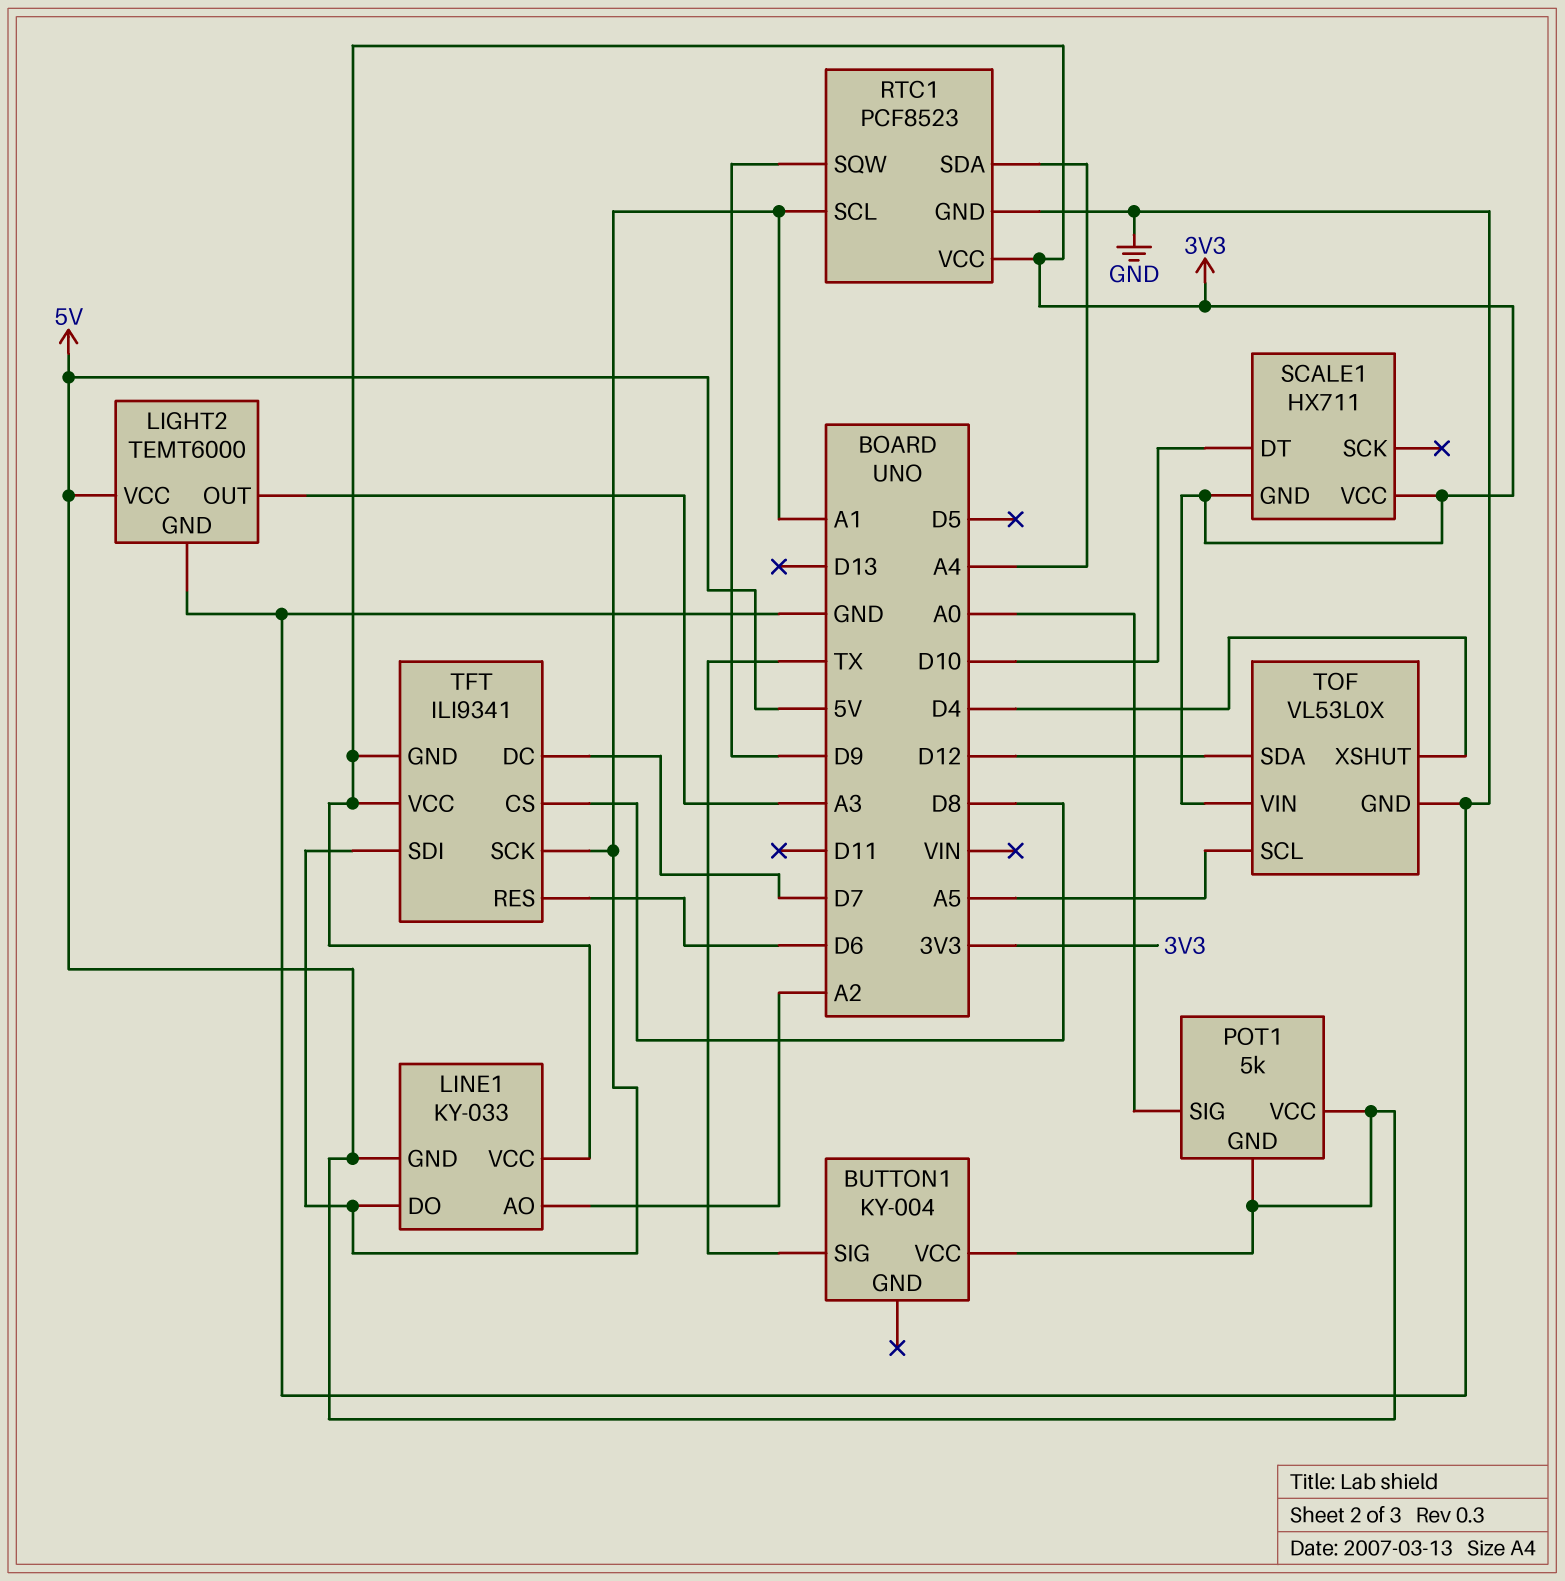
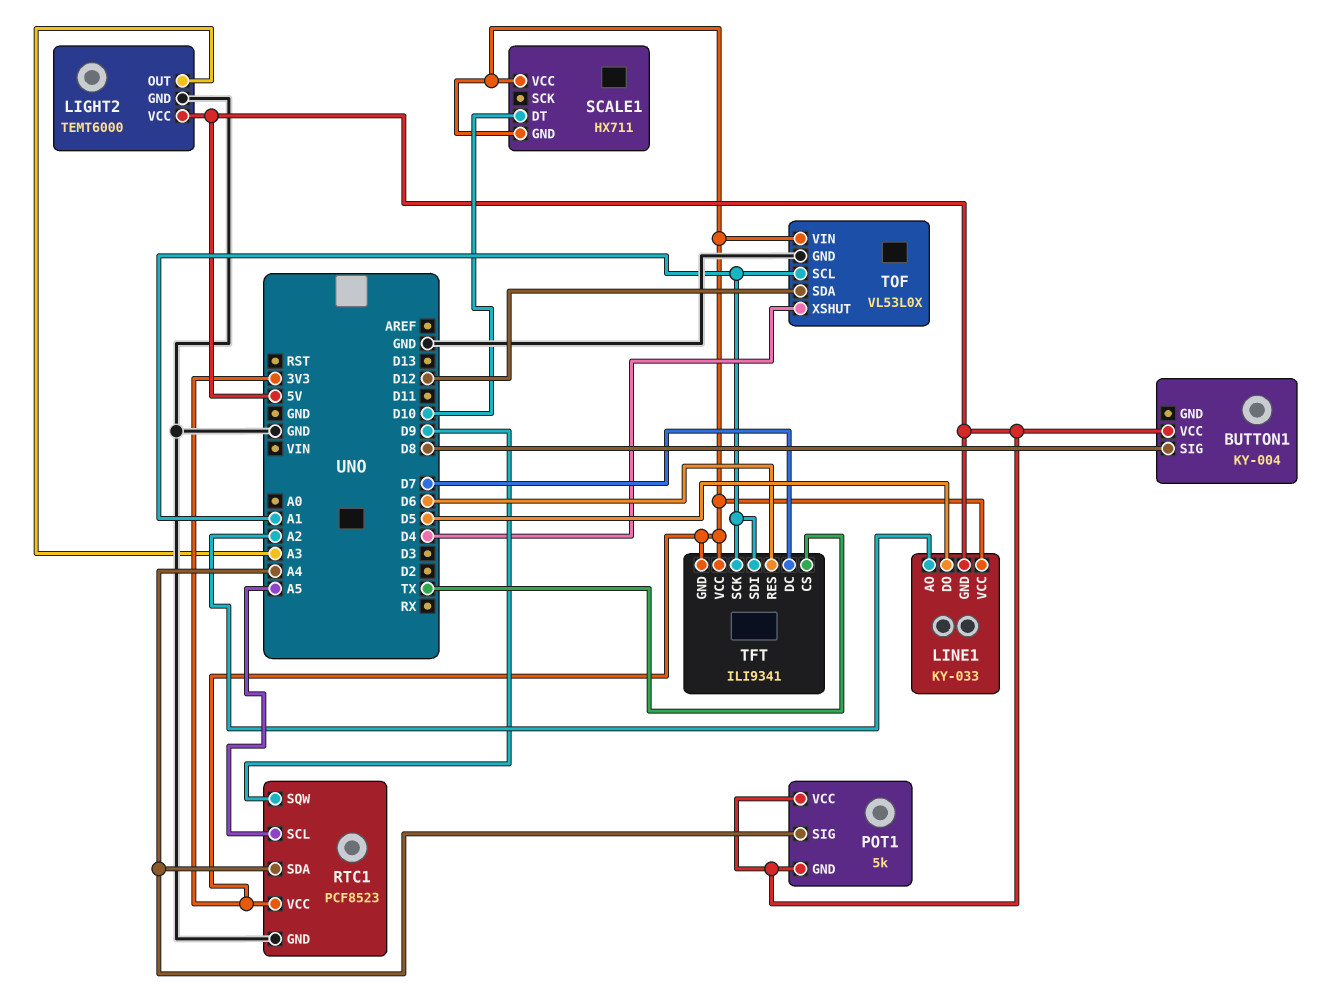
BUTTON1 pin SIG: TX -> D8
LINE1 pin DO: A1 -> D5
POT1 pin SIG: A0 -> A4
RTC1 pin SCL: A1 -> A5
TFT pin CS: D8 -> TX
TOF pin SCL: A5 -> A1

